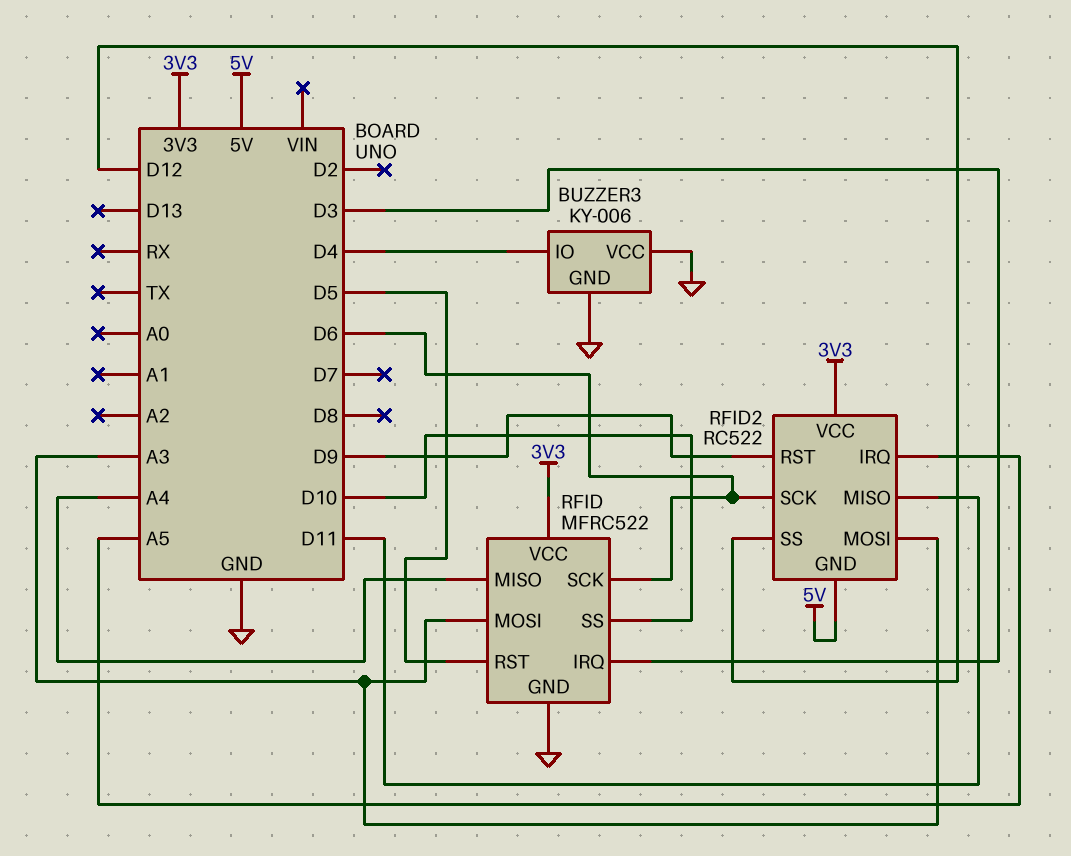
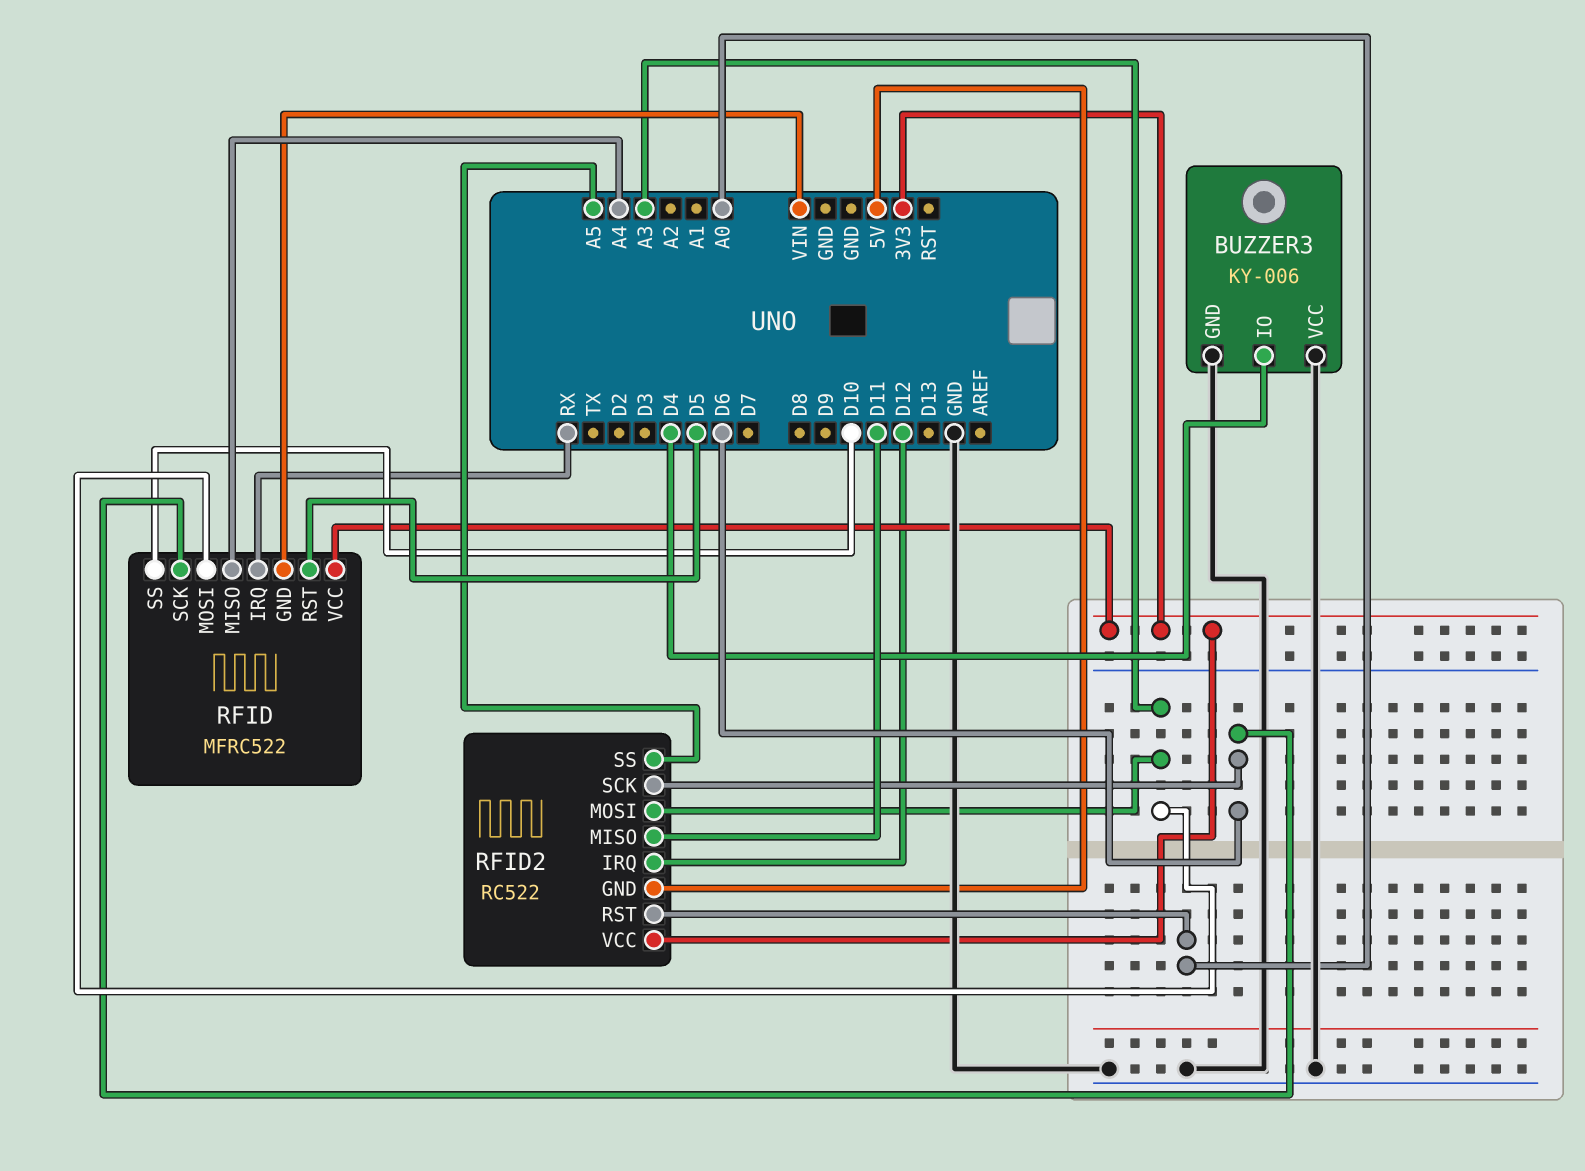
RFID pin GND: GND -> VIN
RFID pin IRQ: D3 -> RX
RFID2 pin IRQ: A5 -> D12
RFID2 pin RST: D9 -> A0
RFID2 pin SS: D12 -> A5

